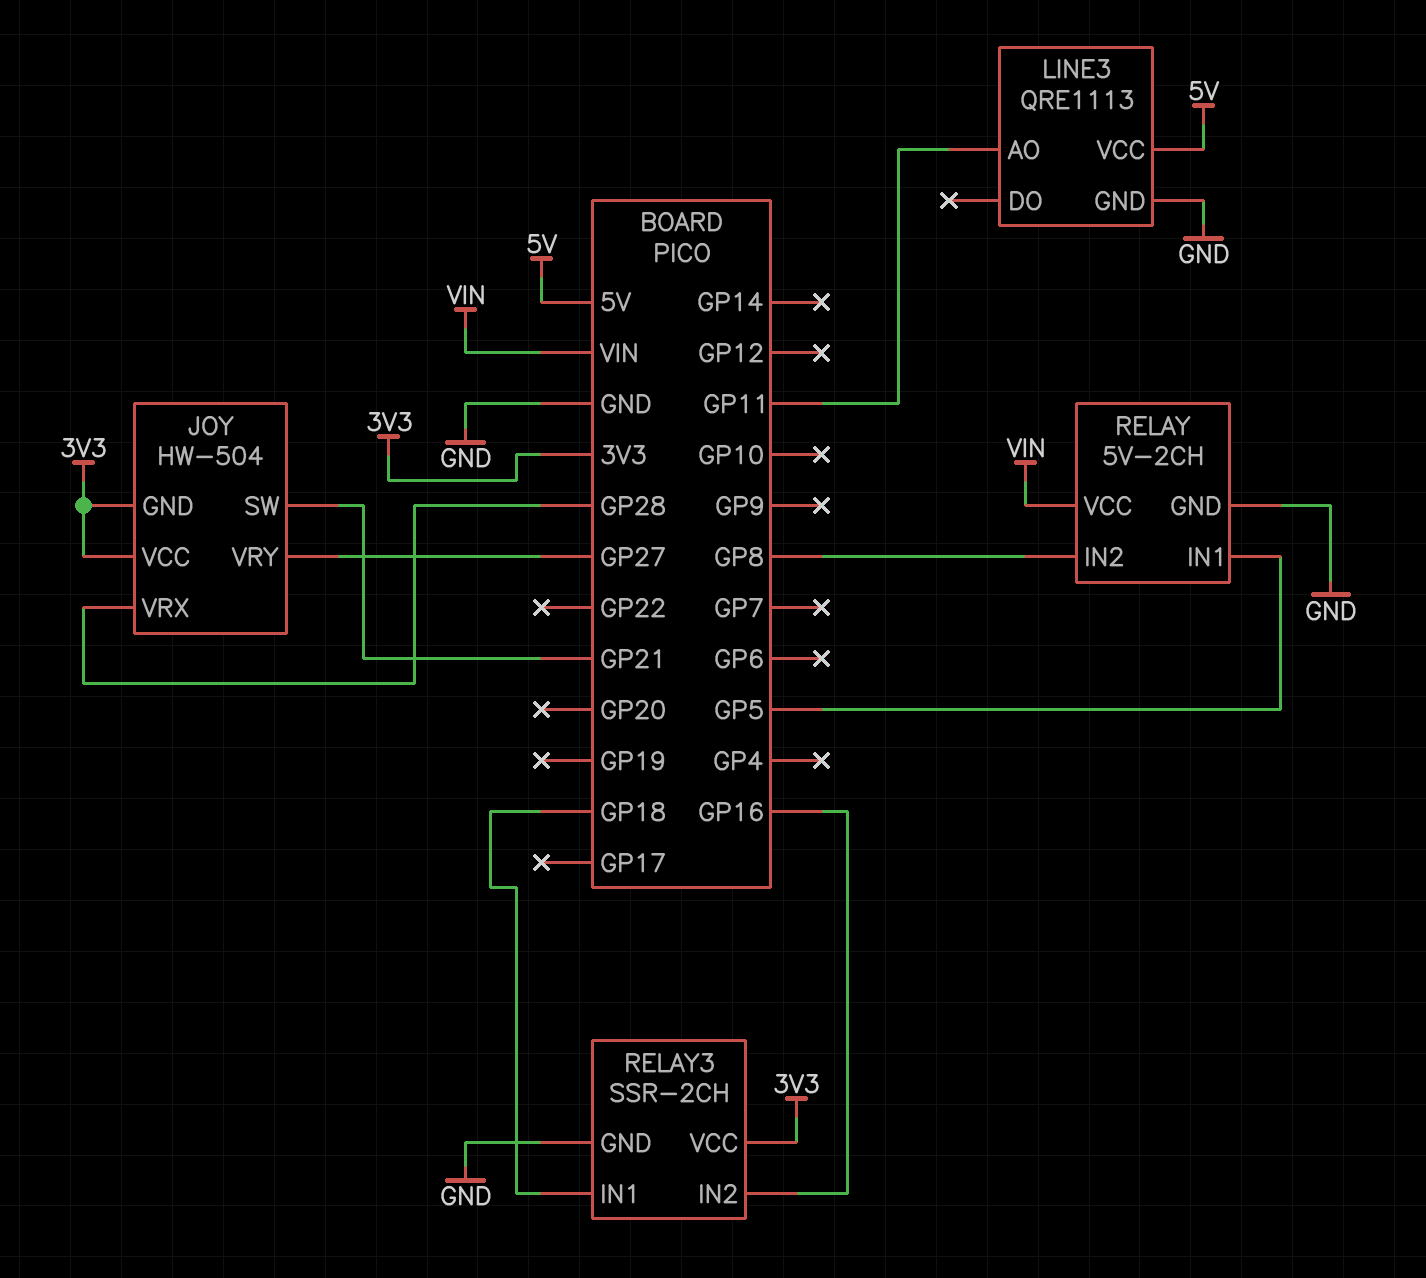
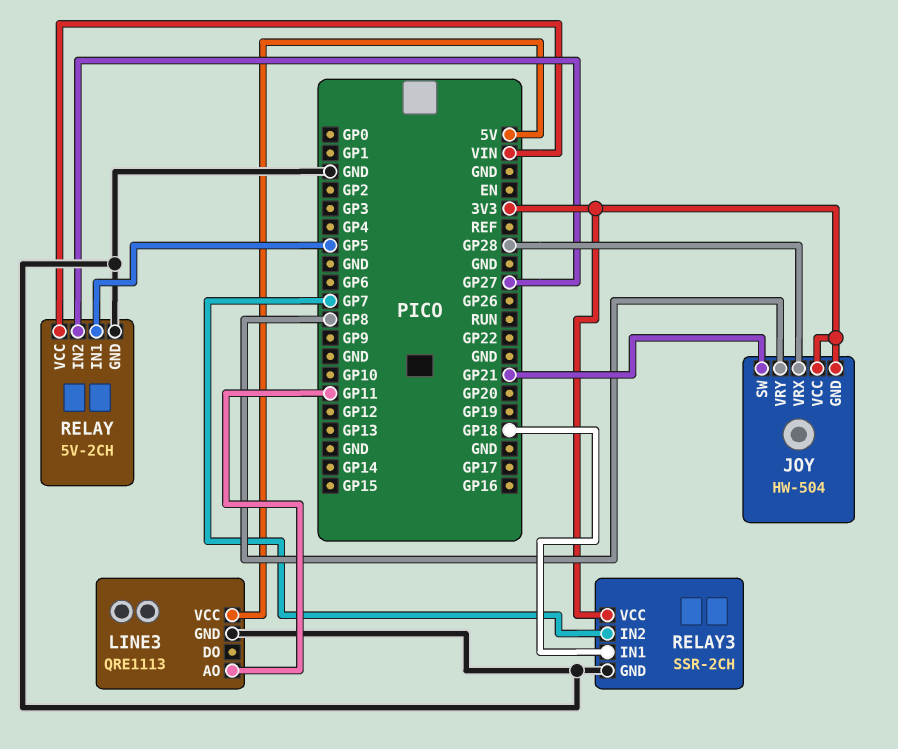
JOY pin VRY: GP27 -> GP8
RELAY pin IN2: GP8 -> GP27
RELAY3 pin IN2: GP16 -> GP7

